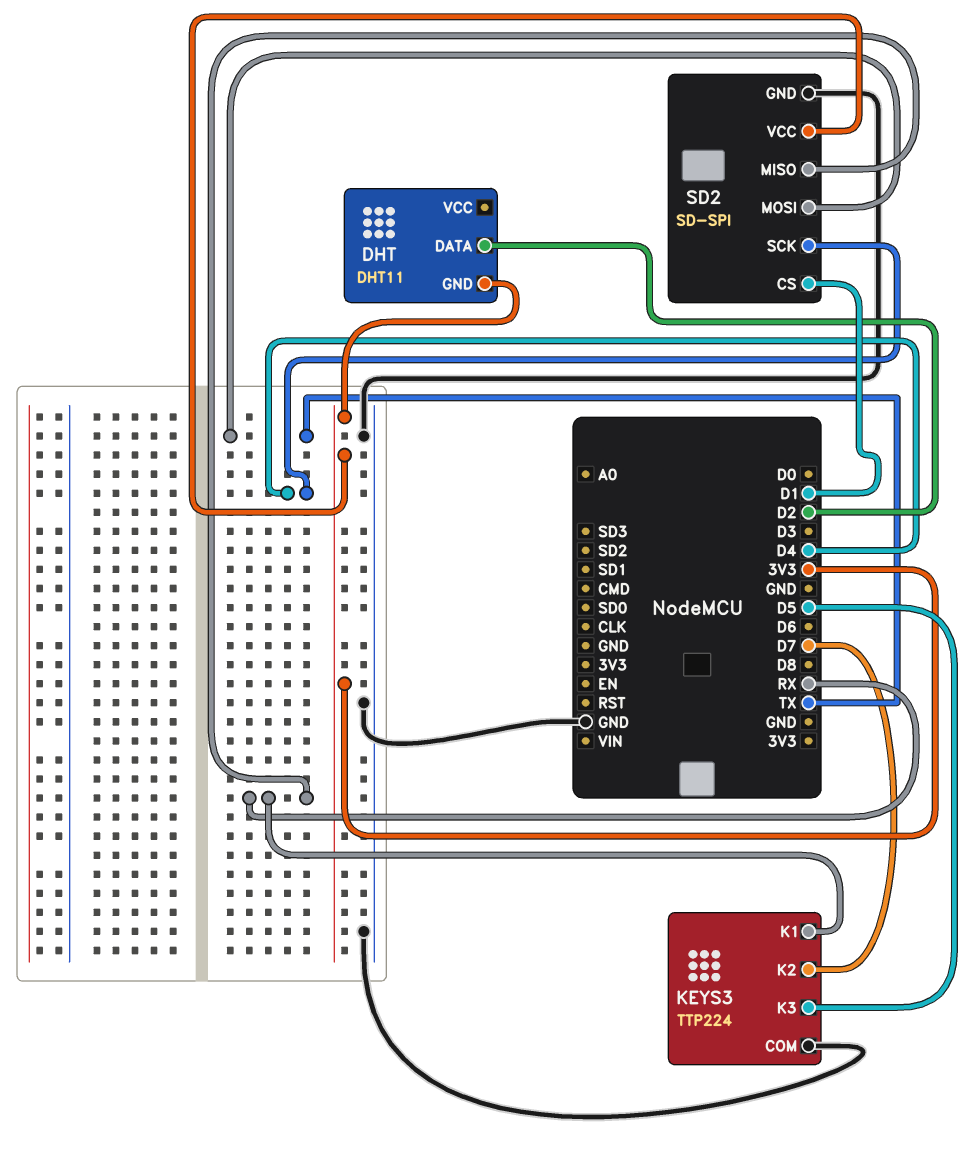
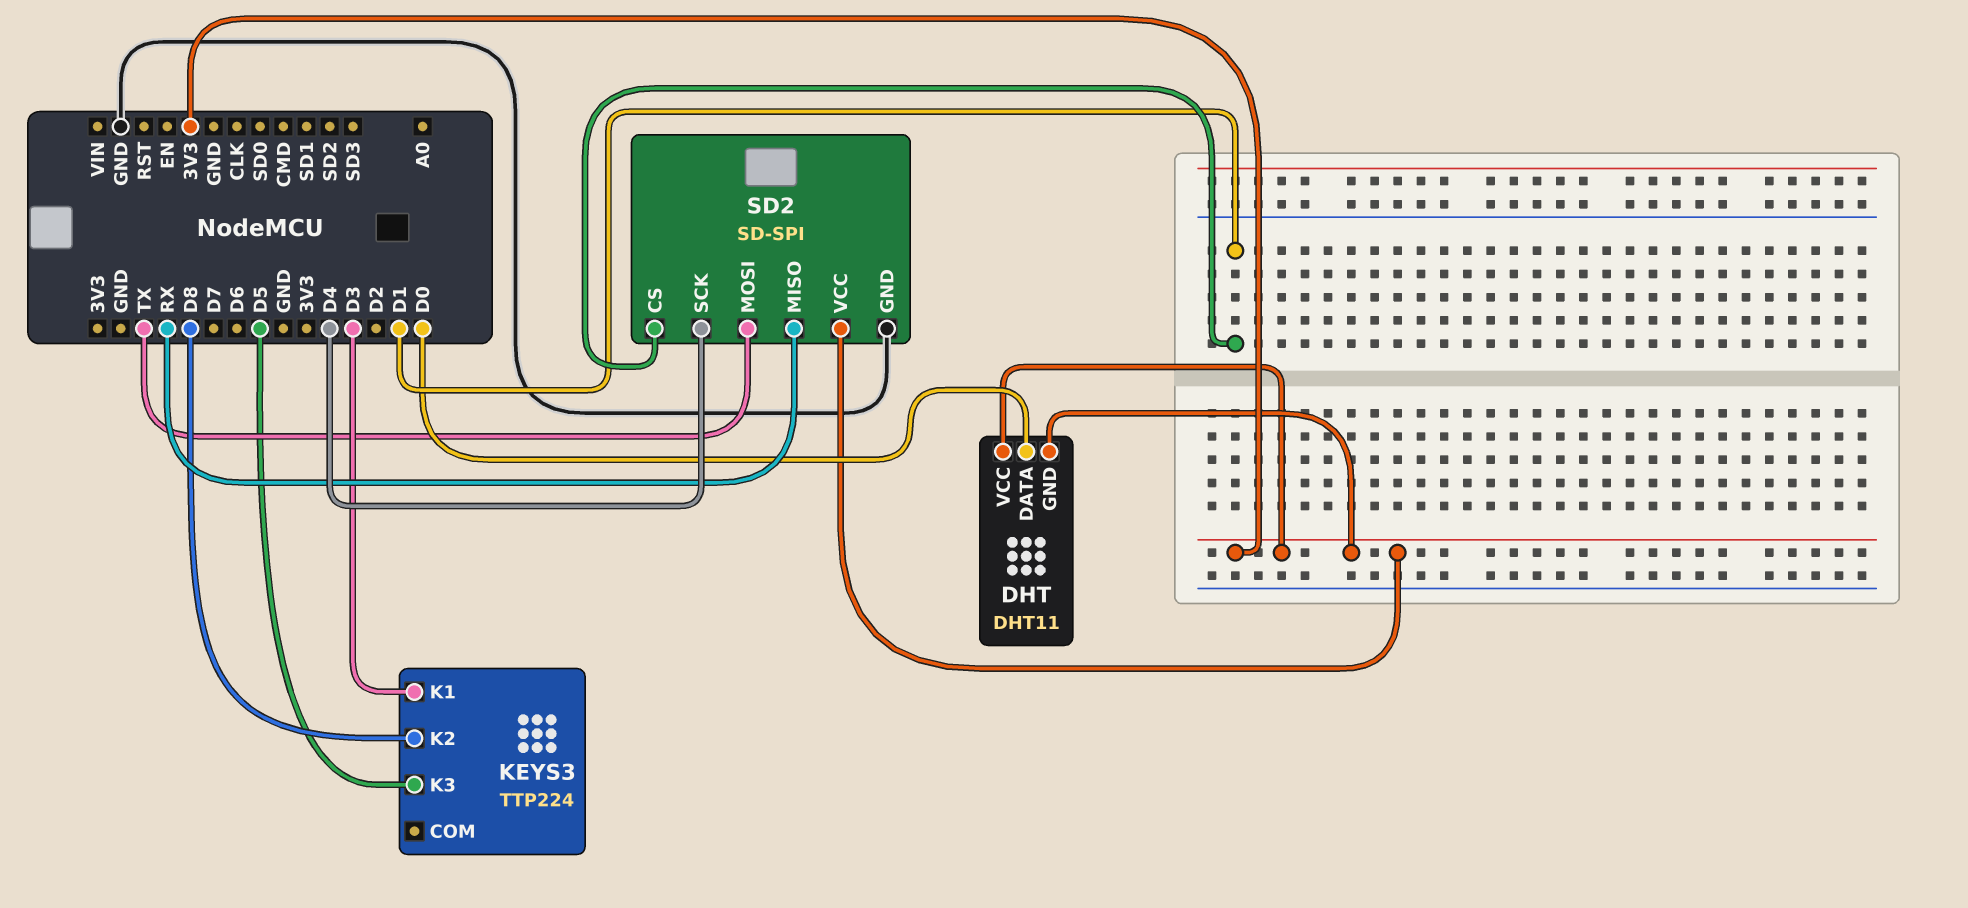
DHT pin DATA: D2 -> D0
DHT pin VCC: none -> 3V3
KEYS3 pin COM: GND -> none
KEYS3 pin K1: RX -> D3
KEYS3 pin K2: D7 -> D8

